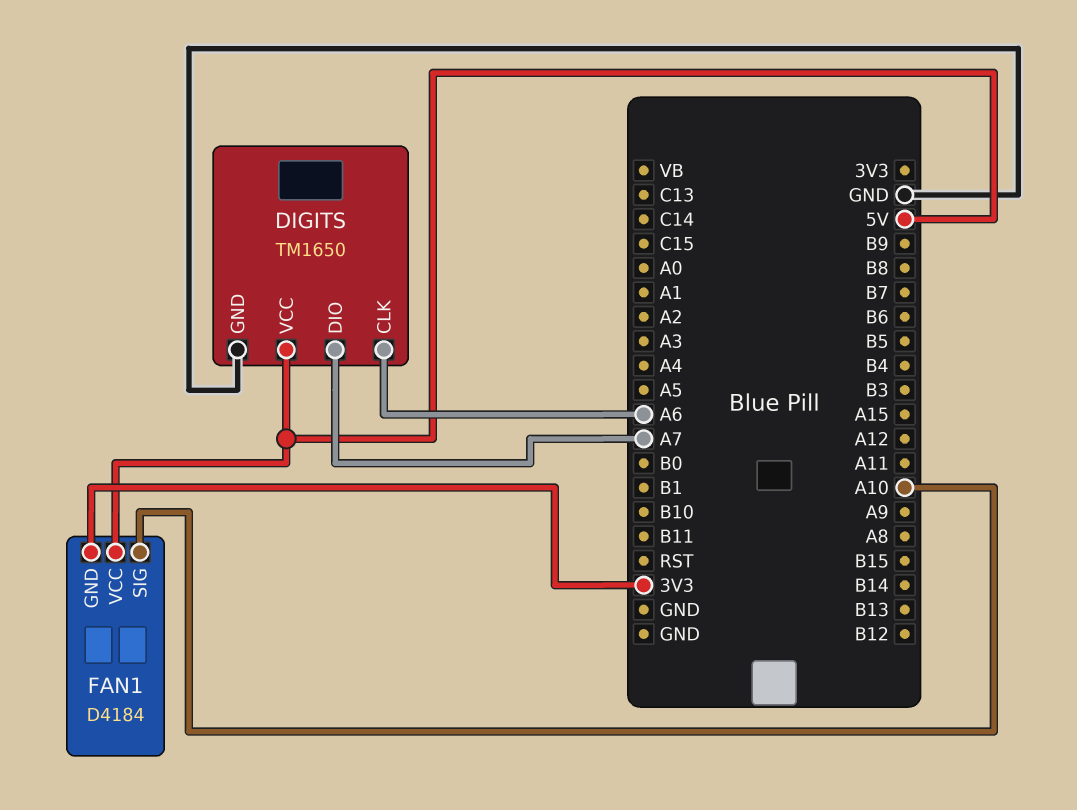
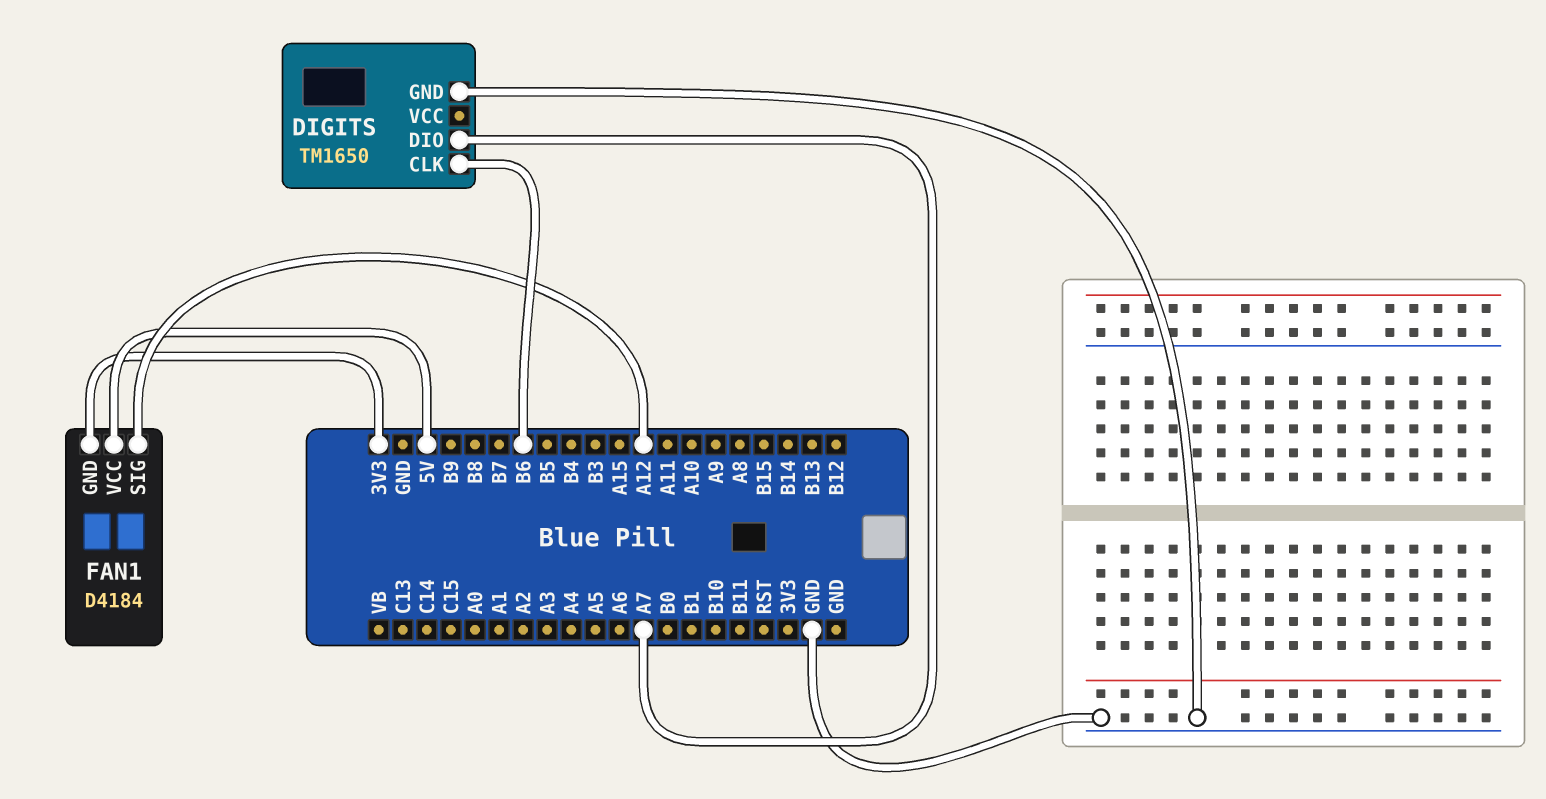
DIGITS pin CLK: A6 -> B6
DIGITS pin VCC: 5V -> none
FAN1 pin SIG: A10 -> A12

